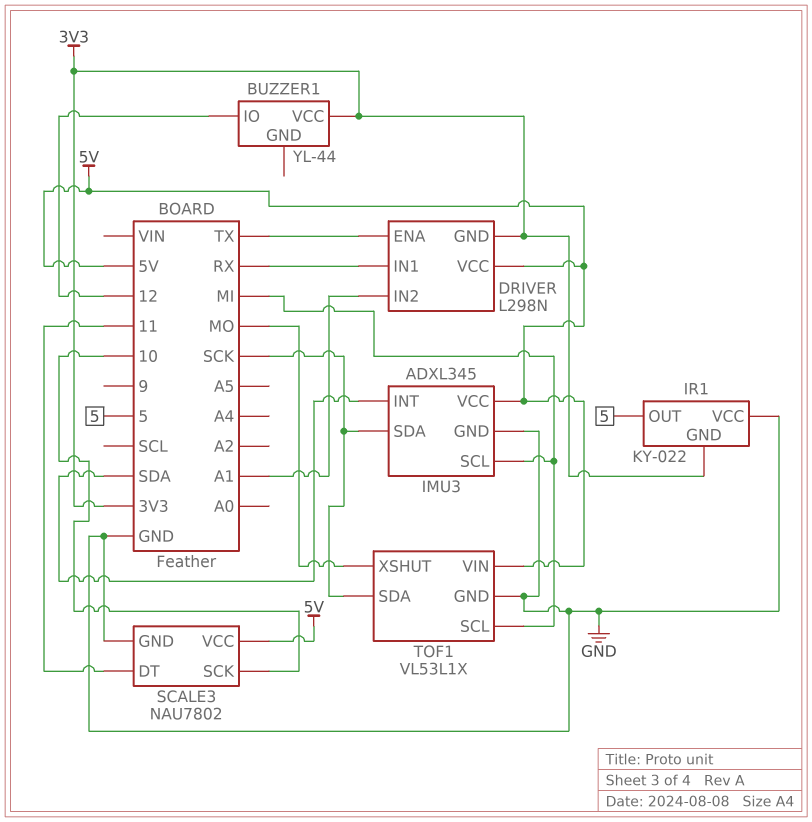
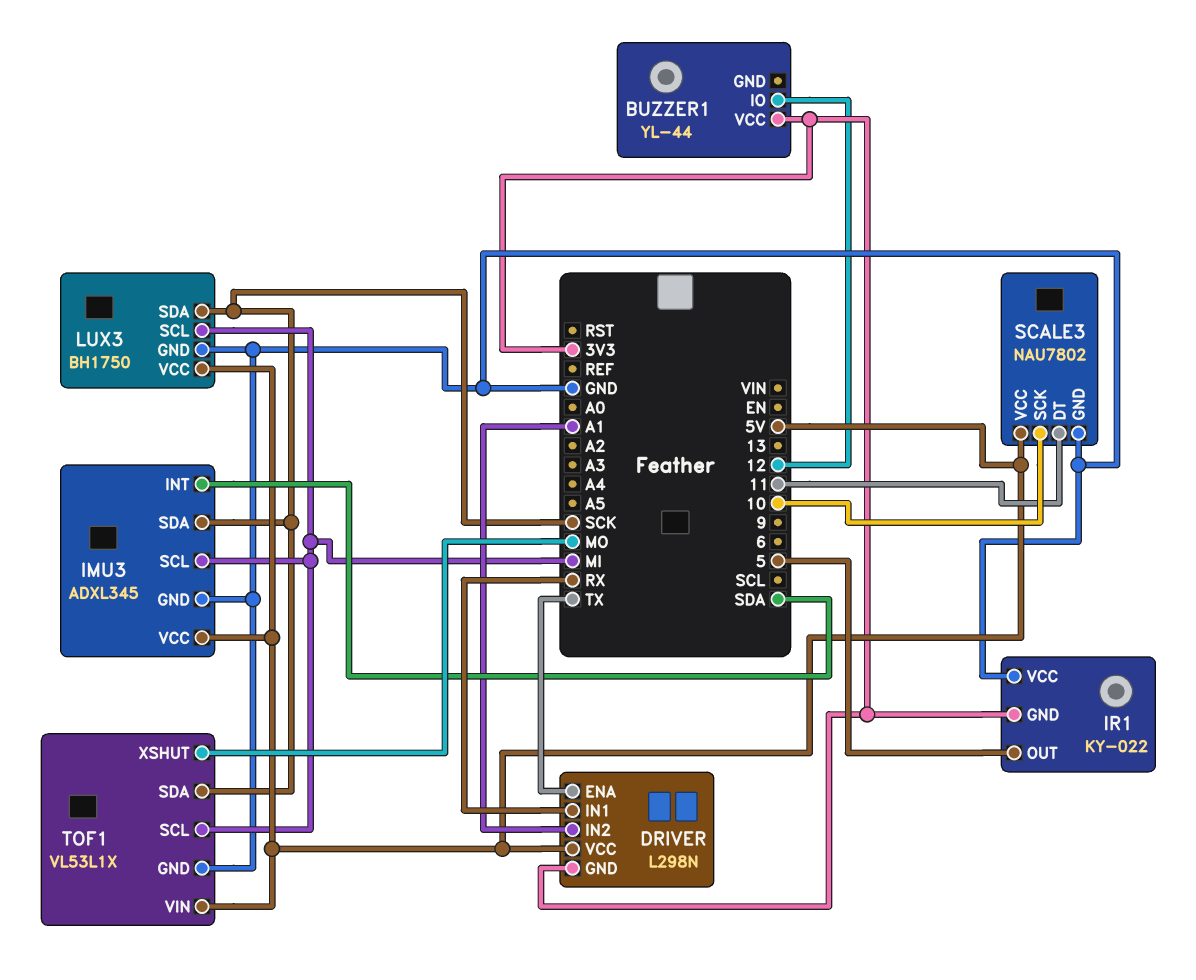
LUX3: none -> BH1750
LUX3 pin GND: none -> GND
LUX3 pin SCL: none -> MI
LUX3 pin SDA: none -> SCK
LUX3 pin VCC: none -> 5V

